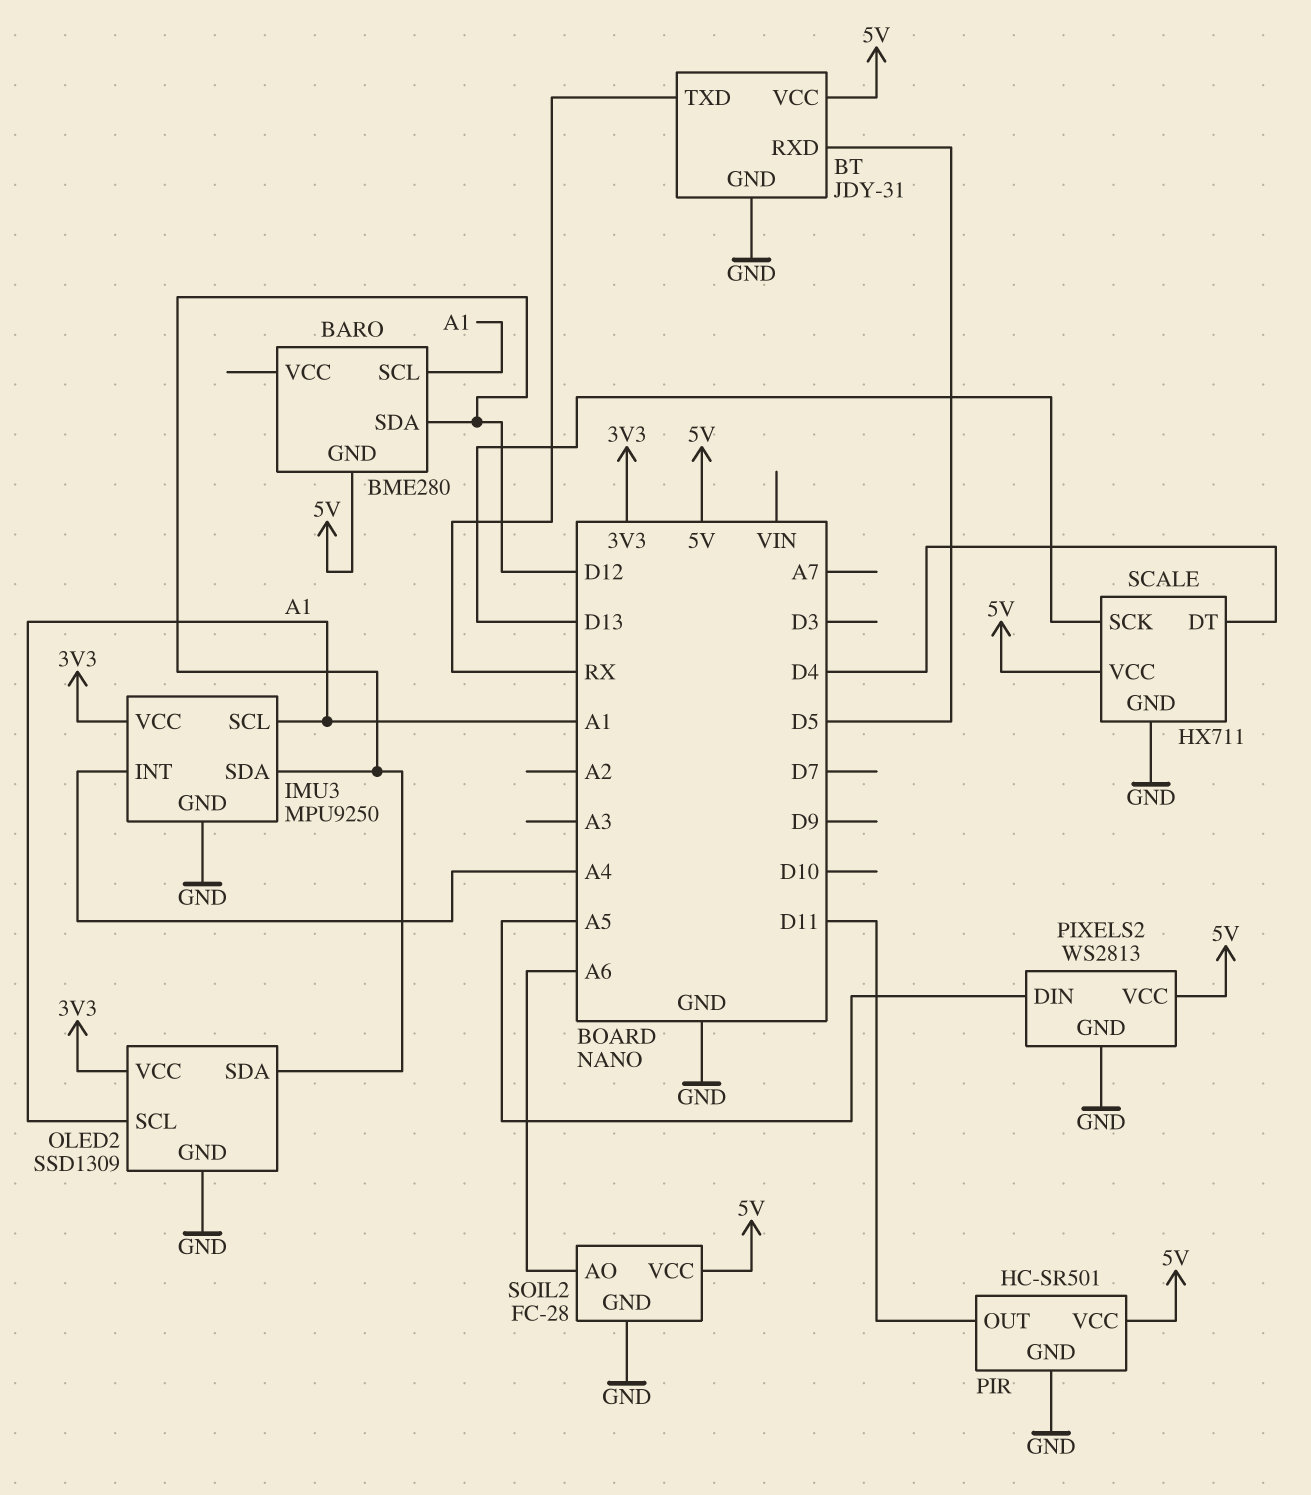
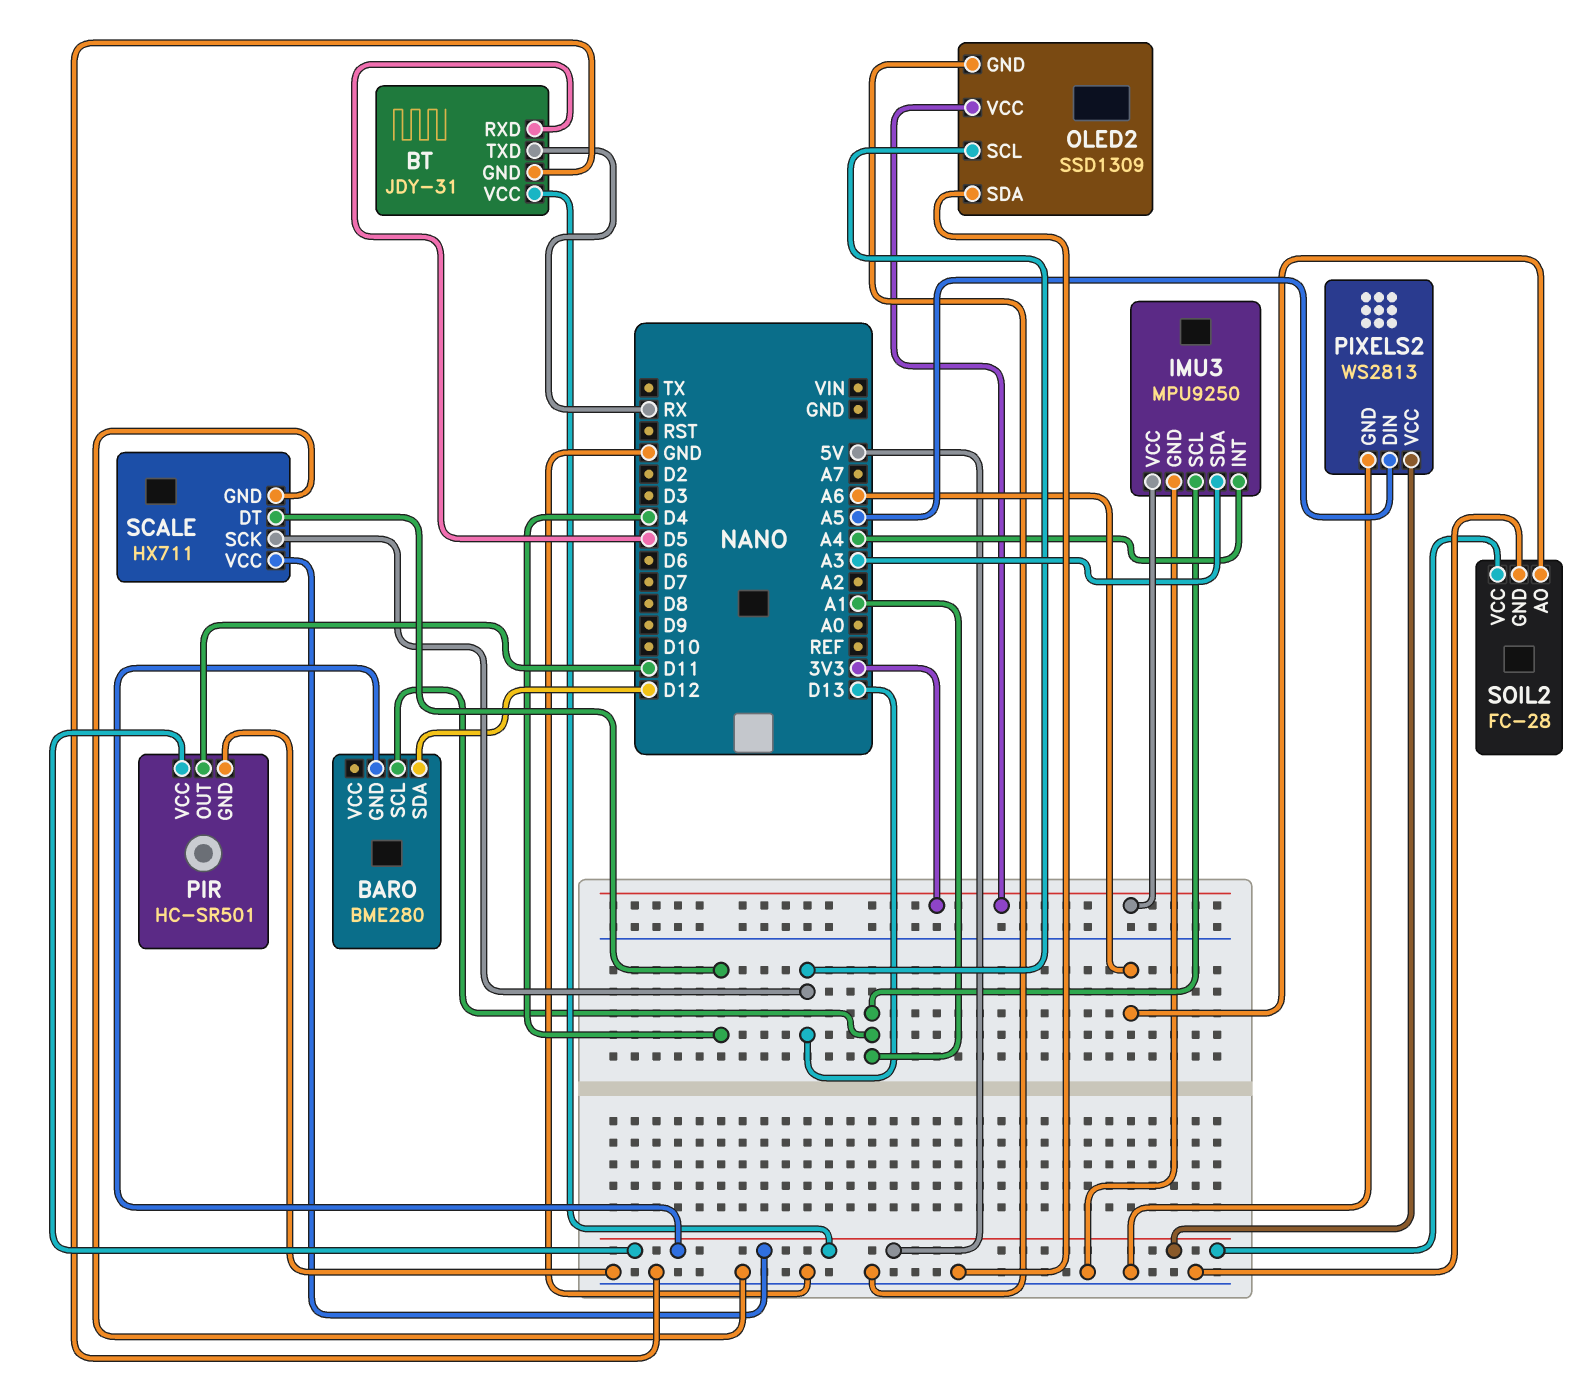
IMU3 pin SDA: D12 -> A3
OLED2 pin SCL: A1 -> D13
OLED2 pin SDA: D12 -> GND

